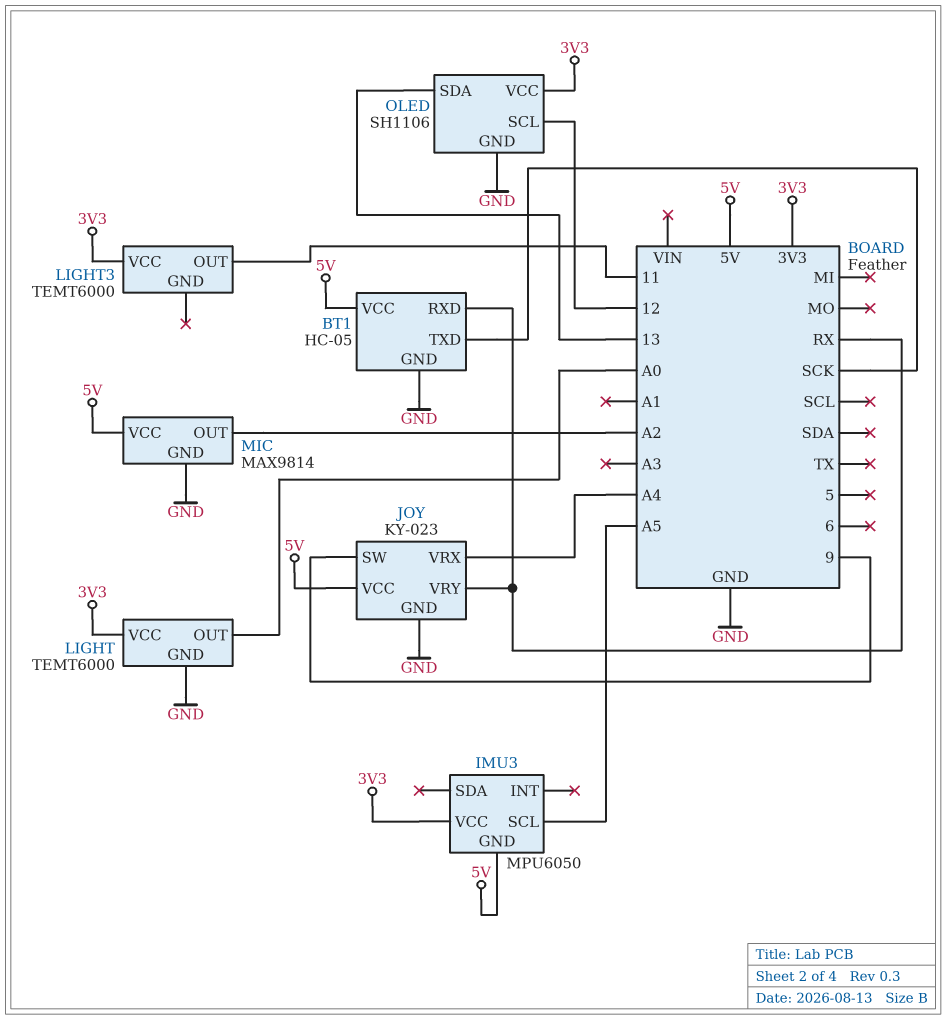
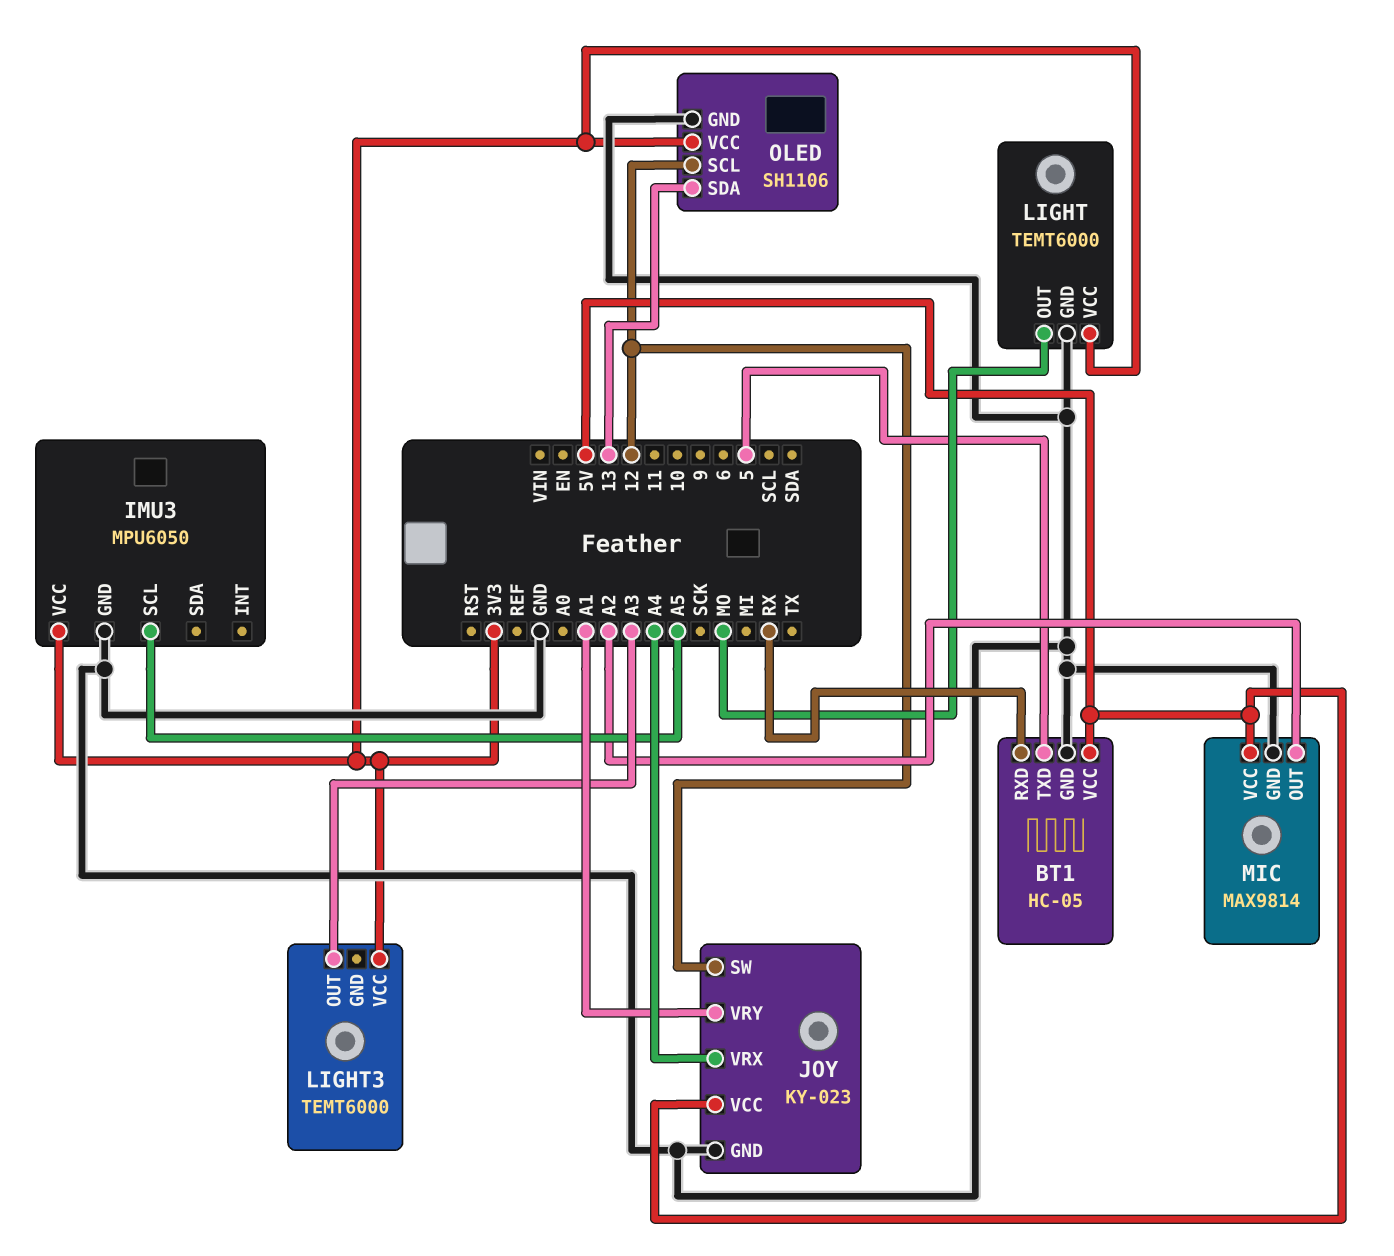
BT1 pin TXD: SCK -> 5
IMU3 pin GND: 5V -> GND
JOY pin SW: 9 -> 12
JOY pin VRY: RX -> A1
LIGHT pin OUT: A0 -> MO
LIGHT3 pin OUT: 11 -> A3

